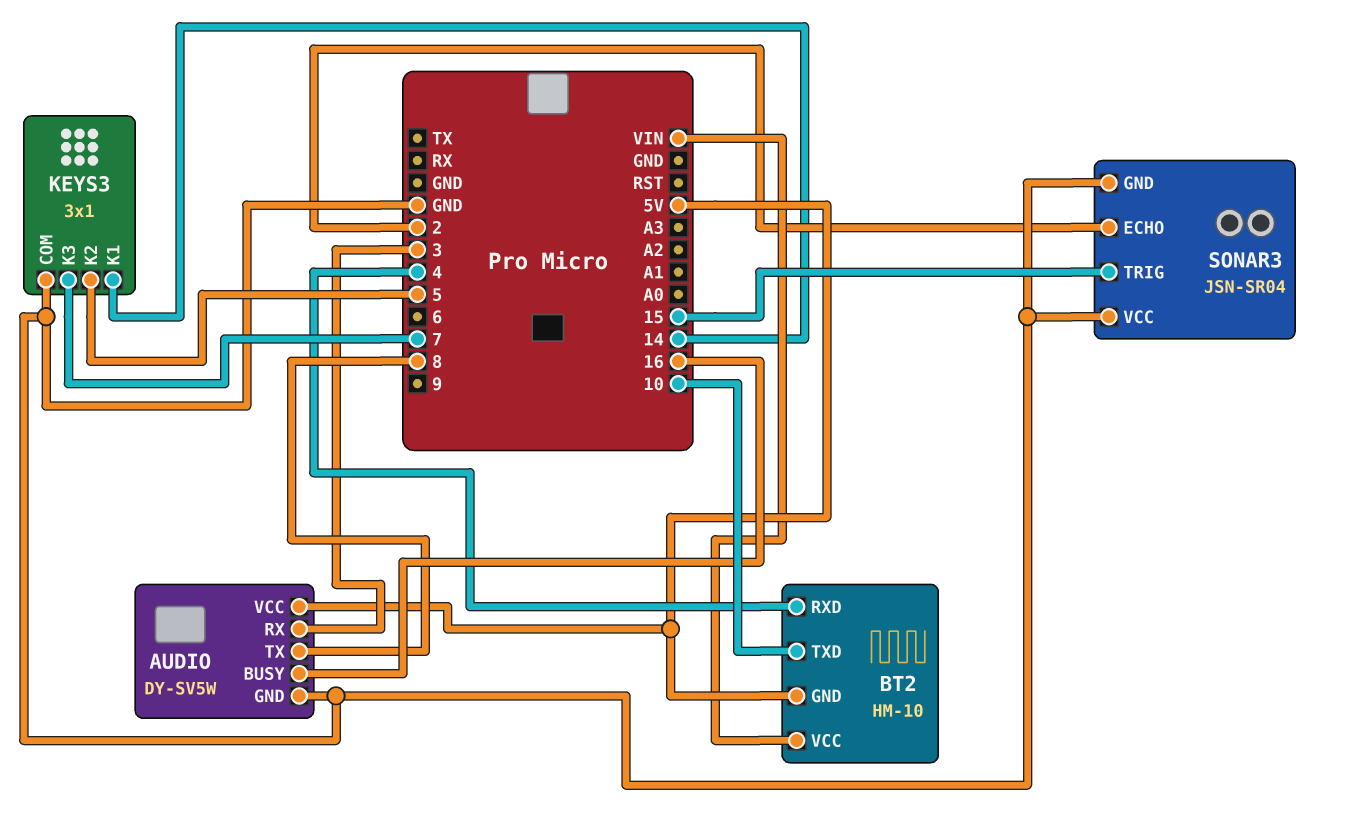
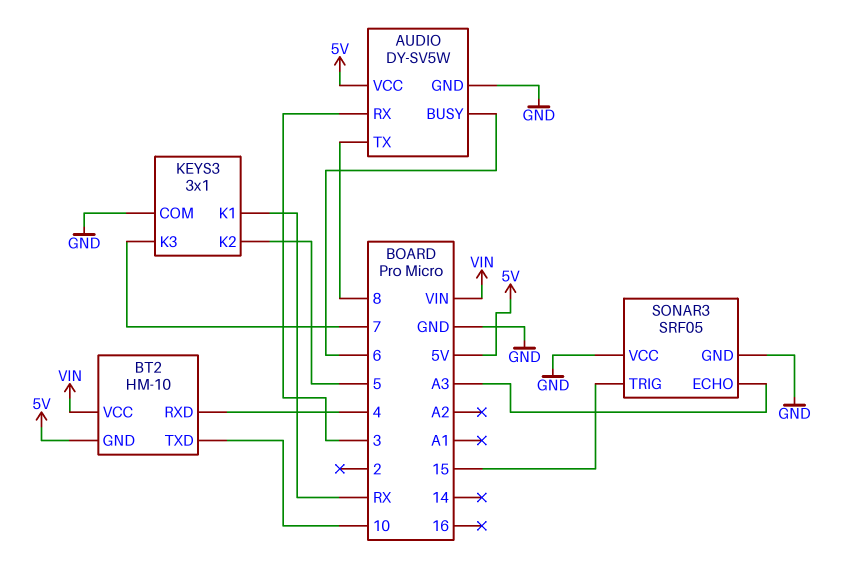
AUDIO pin BUSY: 16 -> 6
KEYS3 pin K1: 14 -> RX
SONAR3: JSN-SR04 -> SRF05
SONAR3 pin ECHO: 2 -> A3

